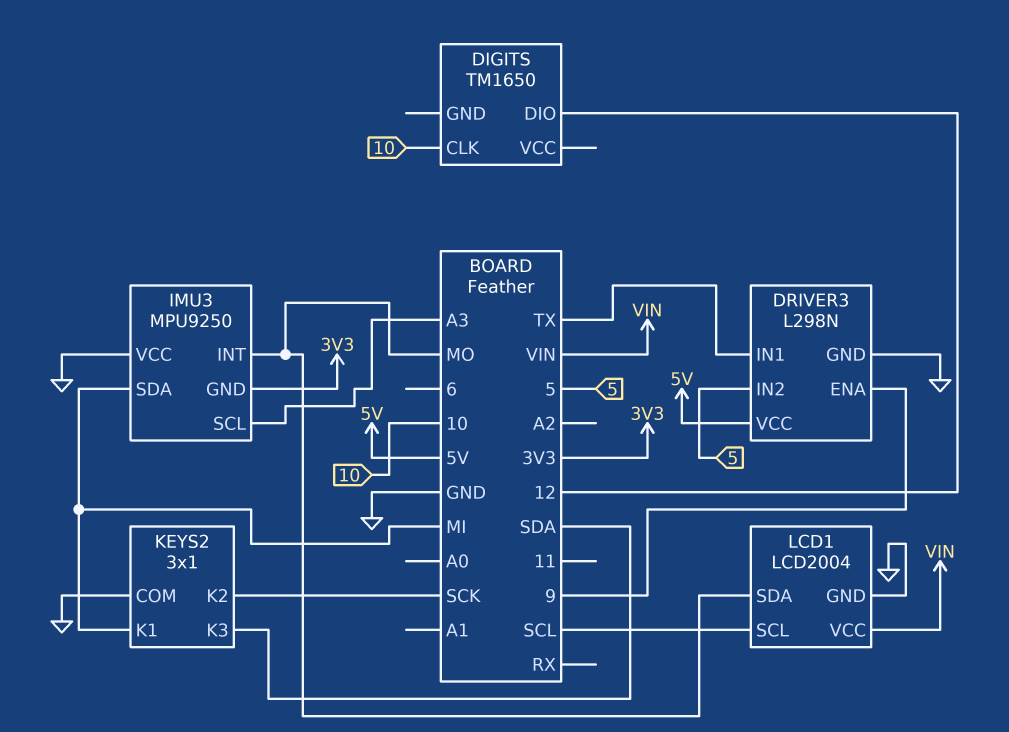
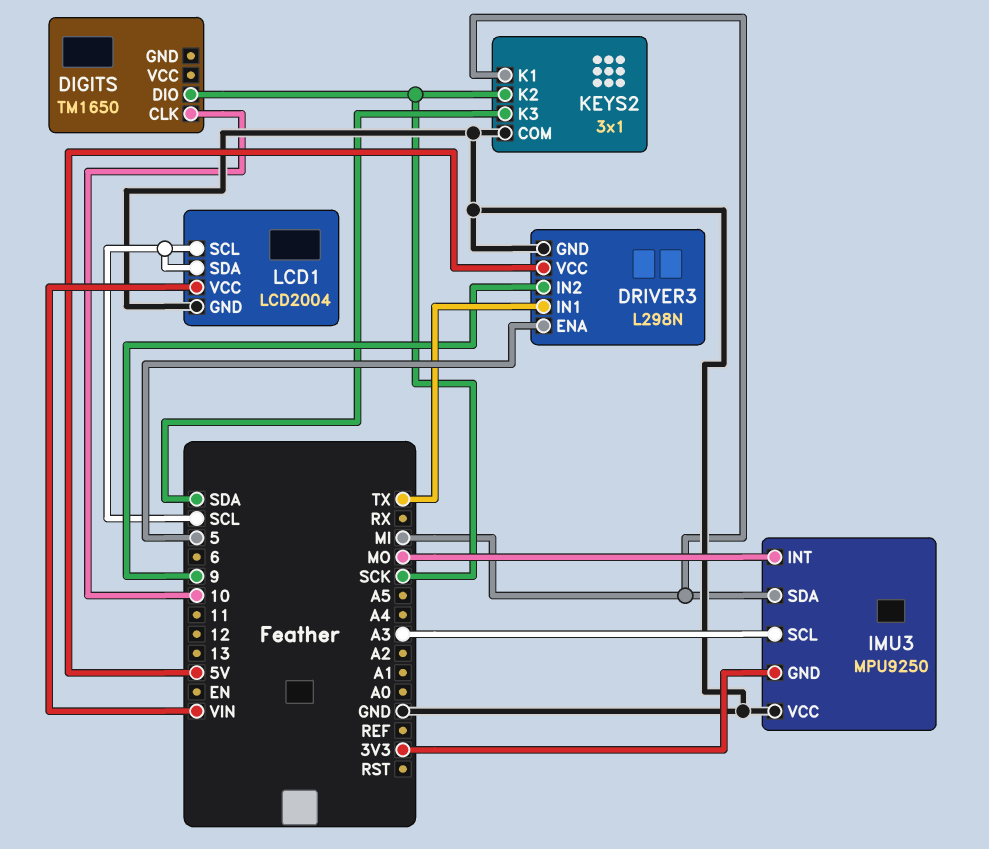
DIGITS pin DIO: 12 -> SCK
DRIVER3 pin ENA: 9 -> 5
DRIVER3 pin IN2: 5 -> 9
LCD1 pin SDA: MO -> SCL

